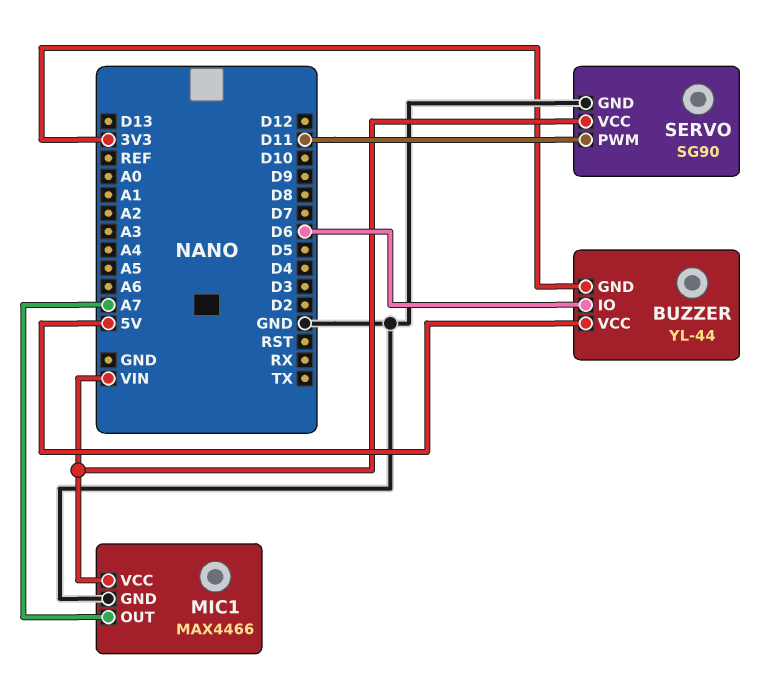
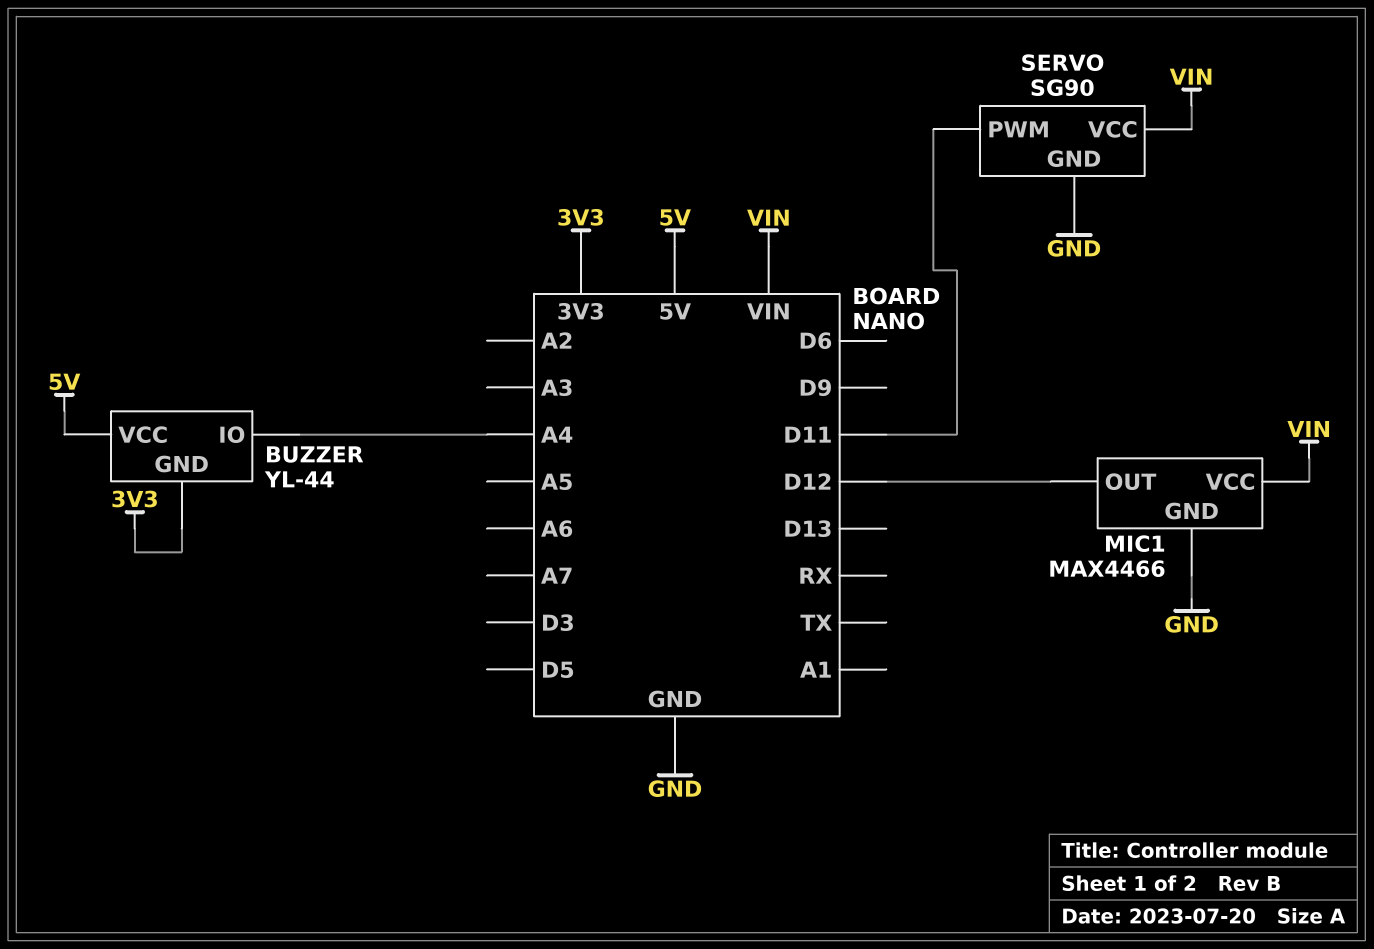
BUZZER pin IO: D6 -> A4
MIC1 pin OUT: A7 -> D12

